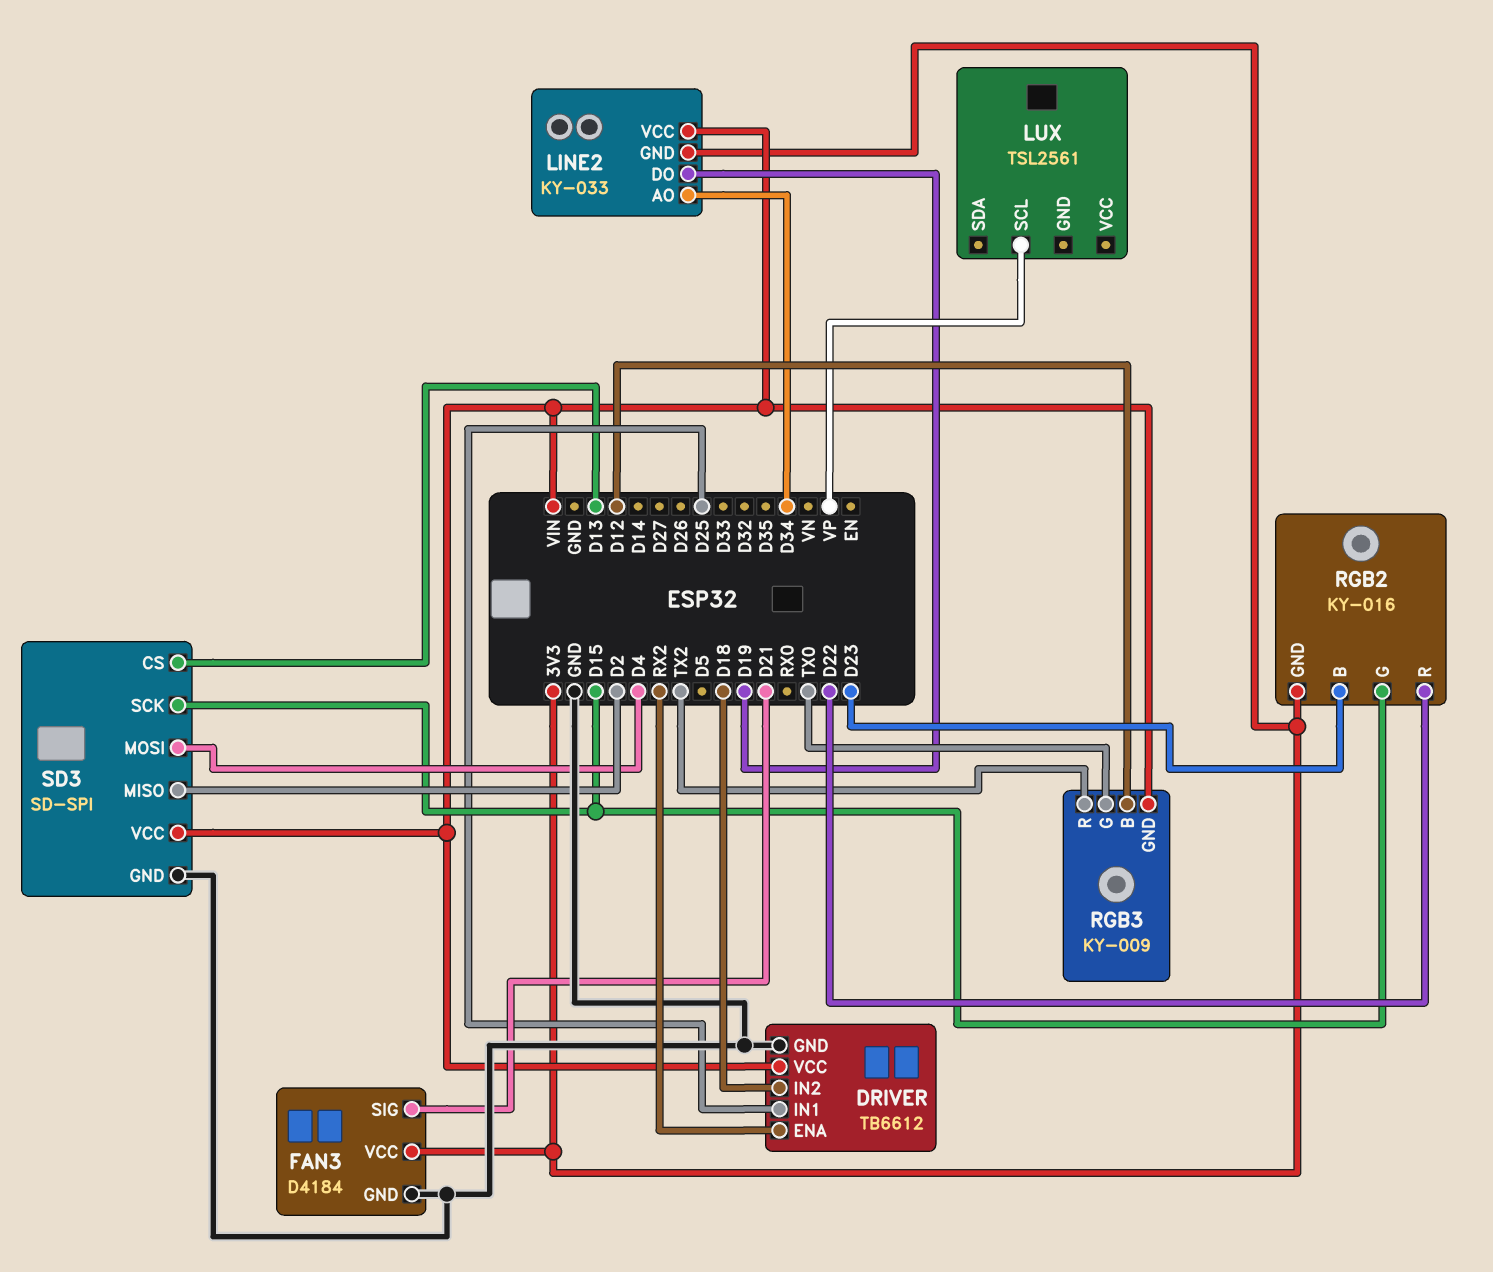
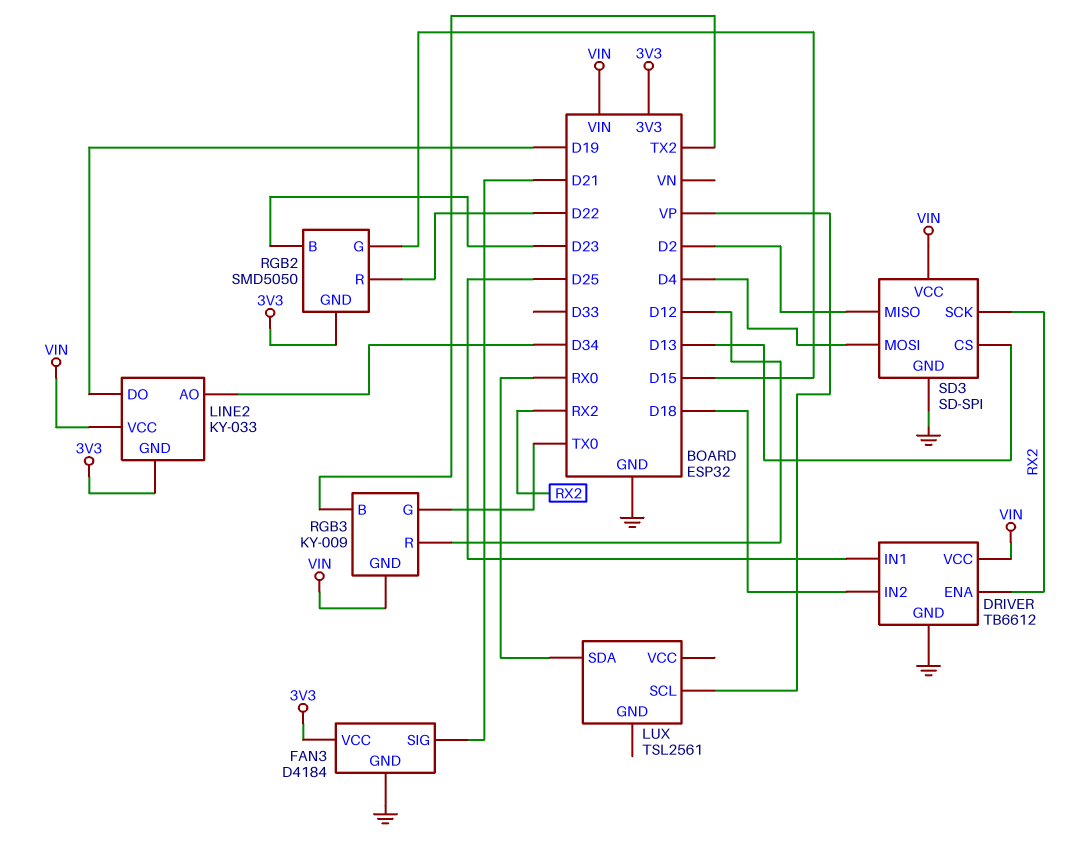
LUX pin SDA: none -> RX0
RGB2: KY-016 -> SMD5050
RGB3 pin B: D12 -> TX2
RGB3 pin R: TX2 -> D12
SD3 pin SCK: D15 -> RX2

